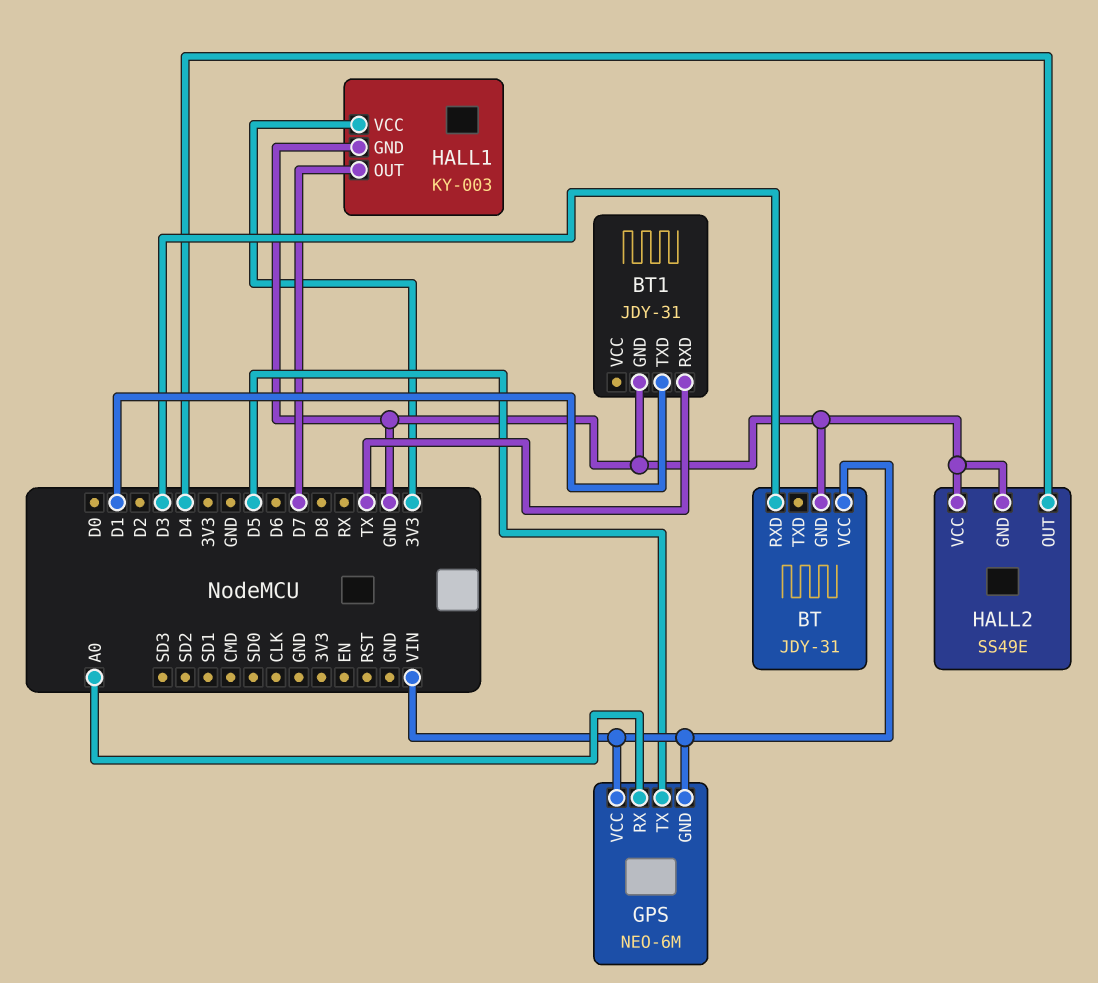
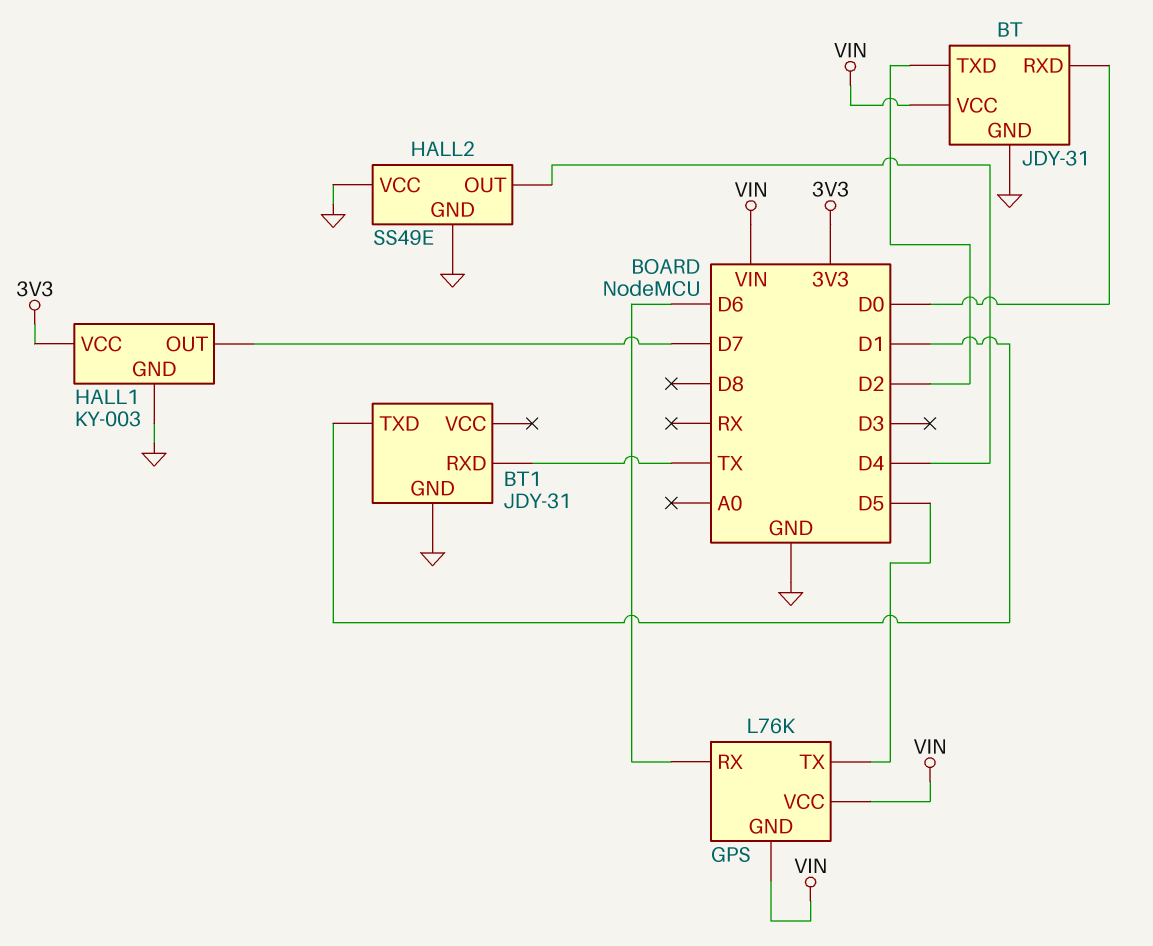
BT pin RXD: D3 -> D0
BT pin TXD: none -> D2
GPS: NEO-6M -> L76K
GPS pin RX: A0 -> D6

